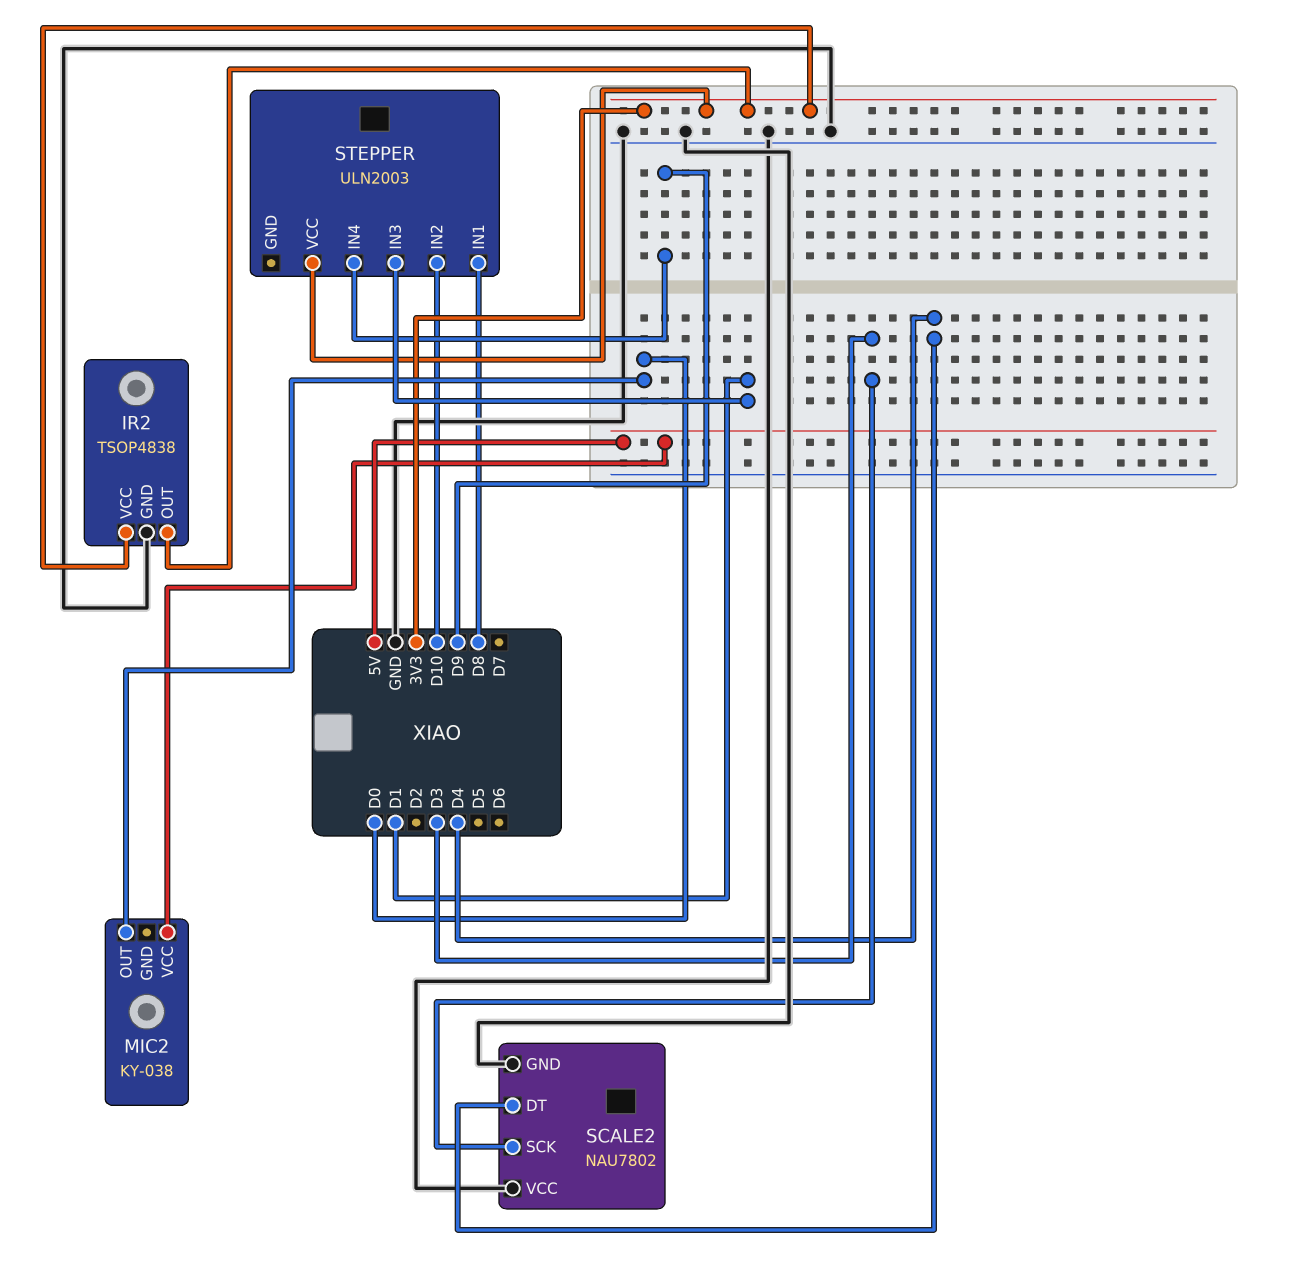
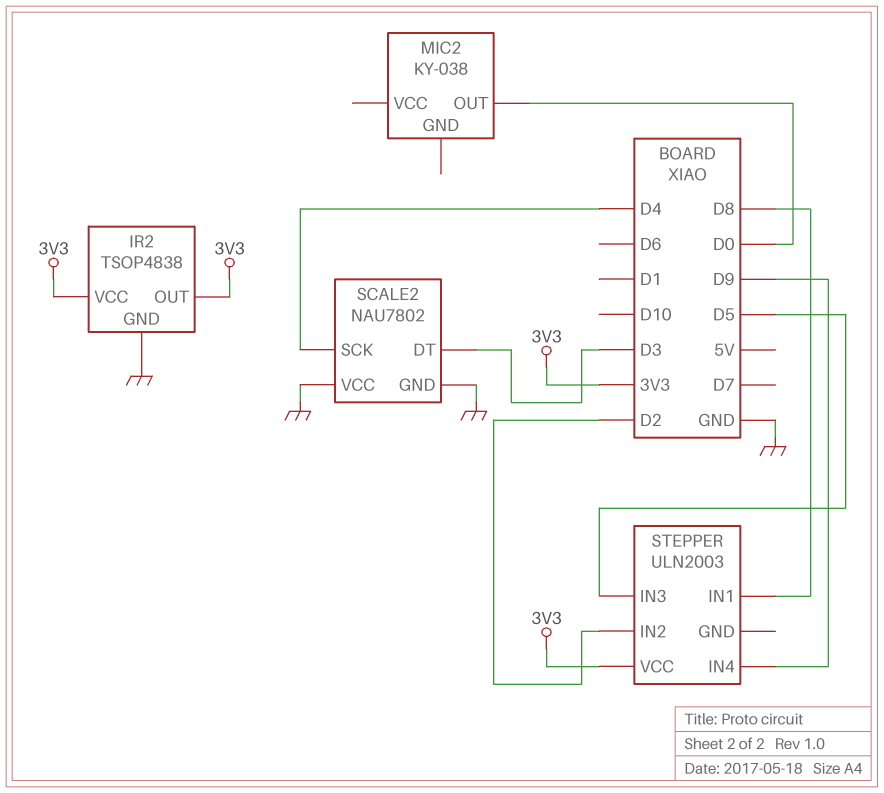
MIC2 pin VCC: 5V -> none
SCALE2 pin DT: D4 -> D3
SCALE2 pin SCK: D3 -> D4
STEPPER pin IN2: D10 -> D2
STEPPER pin IN3: D1 -> D5

